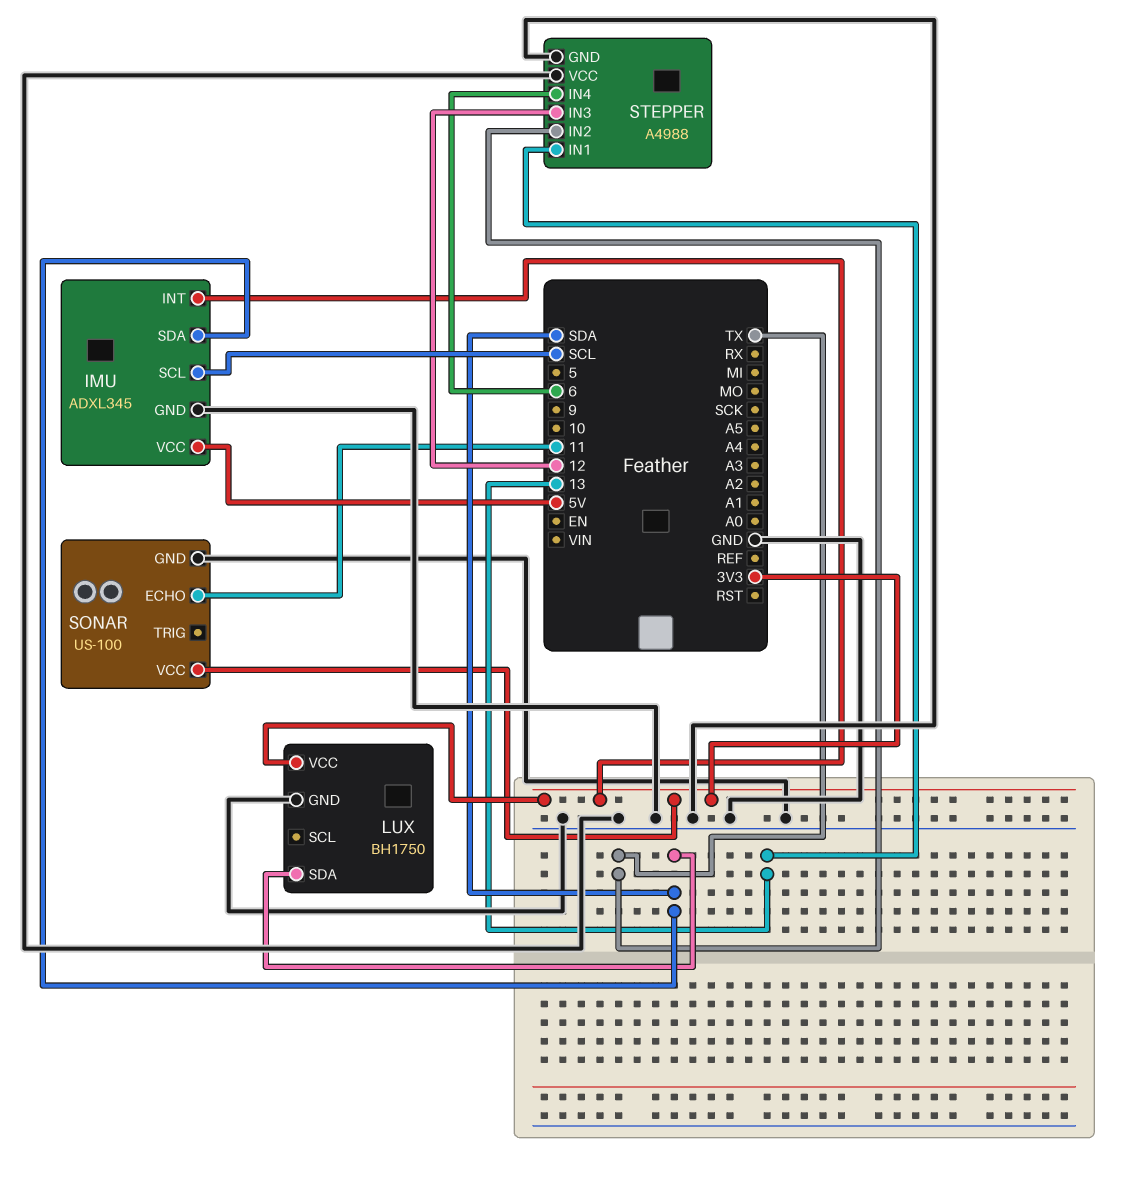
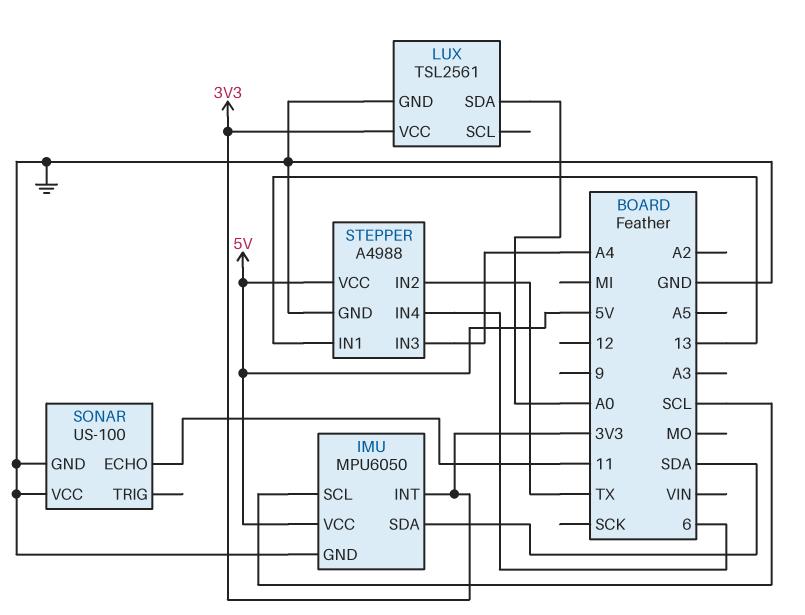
IMU: ADXL345 -> MPU6050
LUX: BH1750 -> TSL2561
LUX pin SDA: SDA -> A0
SONAR pin VCC: 3V3 -> GND
STEPPER pin IN3: 12 -> A4
STEPPER pin VCC: GND -> 5V

